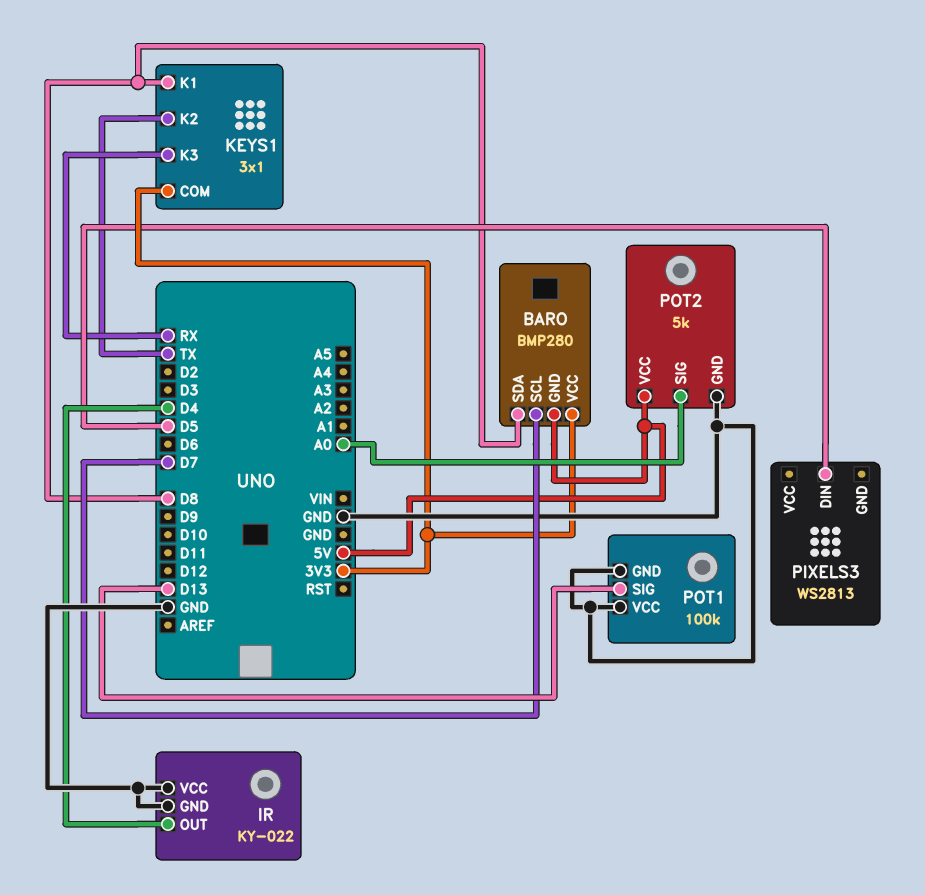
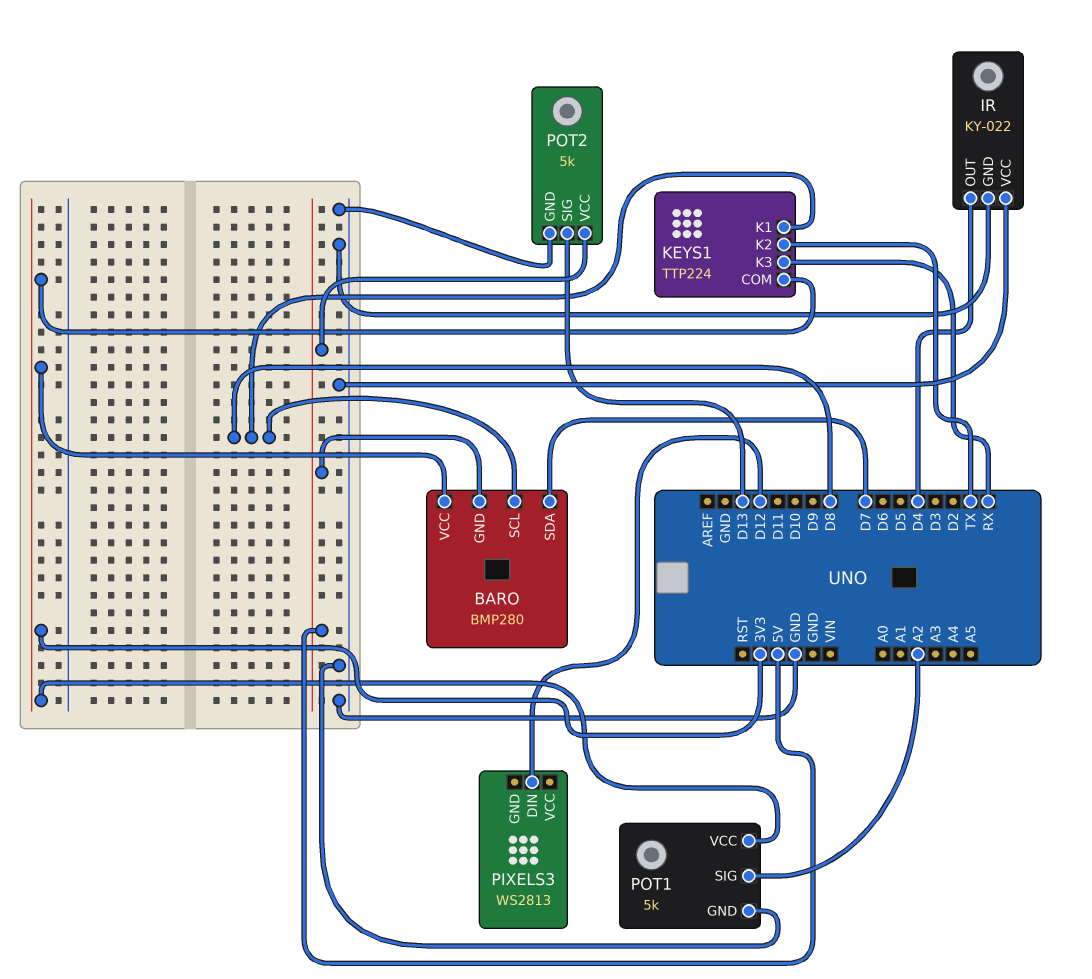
BARO pin SCL: D7 -> D8
BARO pin SDA: D8 -> D7
KEYS1: 3x1 -> TTP224
PIXELS3 pin DIN: D5 -> D12
POT1: 100k -> 5k
POT1 pin SIG: D13 -> A2
POT1 pin VCC: GND -> 3V3
POT2 pin SIG: A0 -> D13

